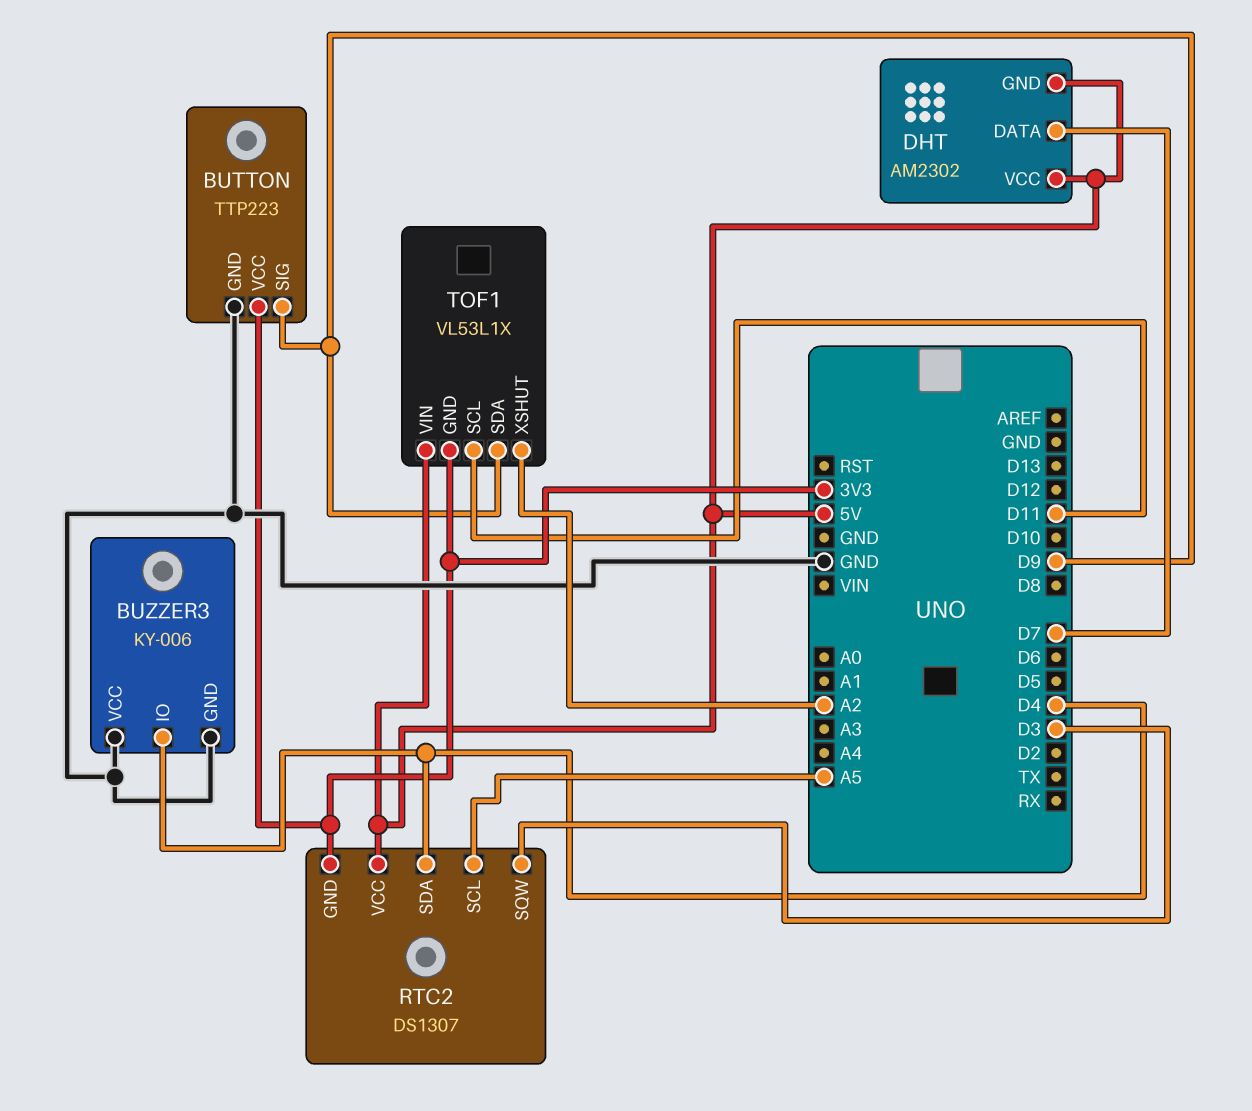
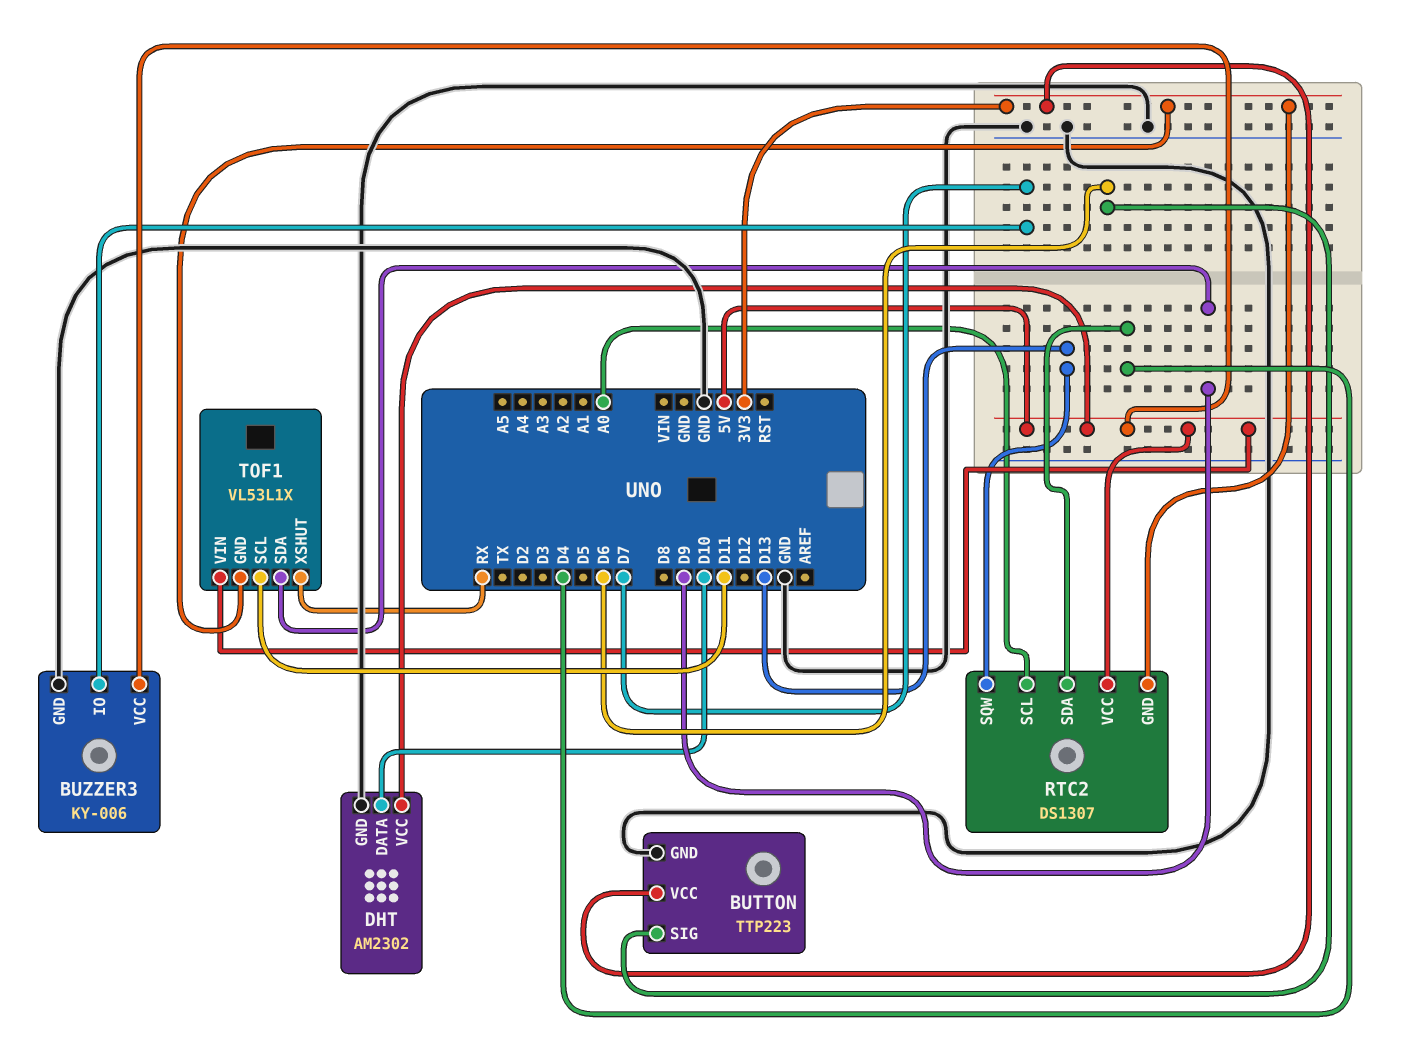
BUTTON pin SIG: D9 -> D6
BUZZER3 pin IO: D4 -> D7
BUZZER3 pin VCC: GND -> 5V
DHT pin DATA: D7 -> D10
DHT pin GND: 5V -> GND
RTC2 pin SCL: A5 -> A0
RTC2 pin SQW: D3 -> D13
TOF1 pin XSHUT: A2 -> RX

